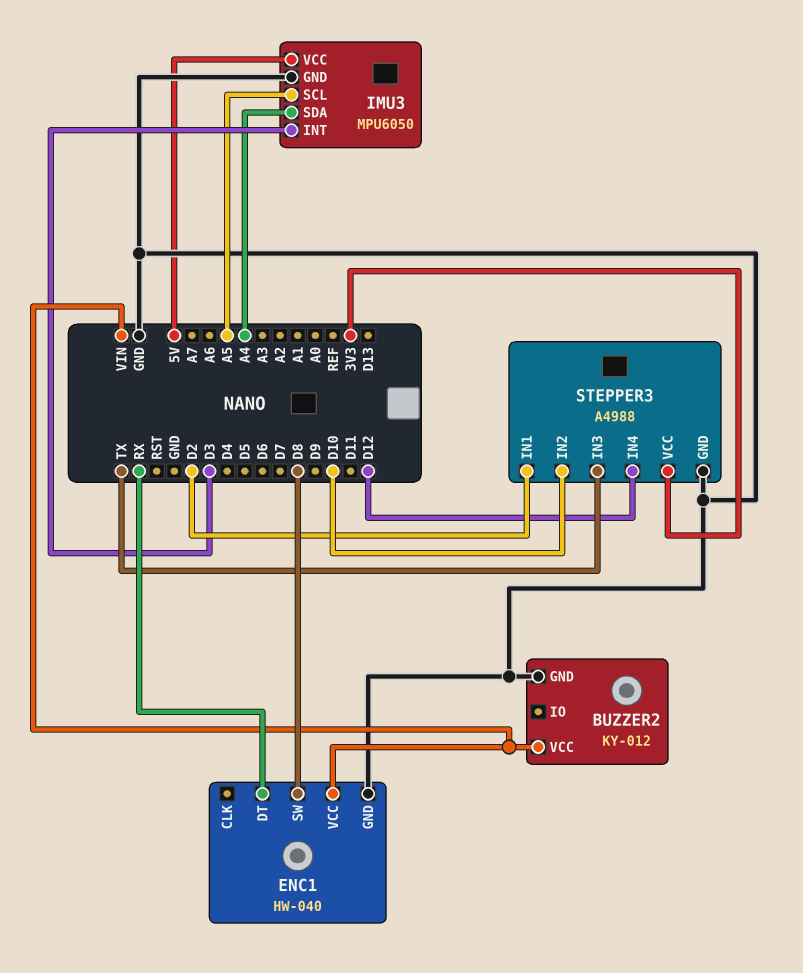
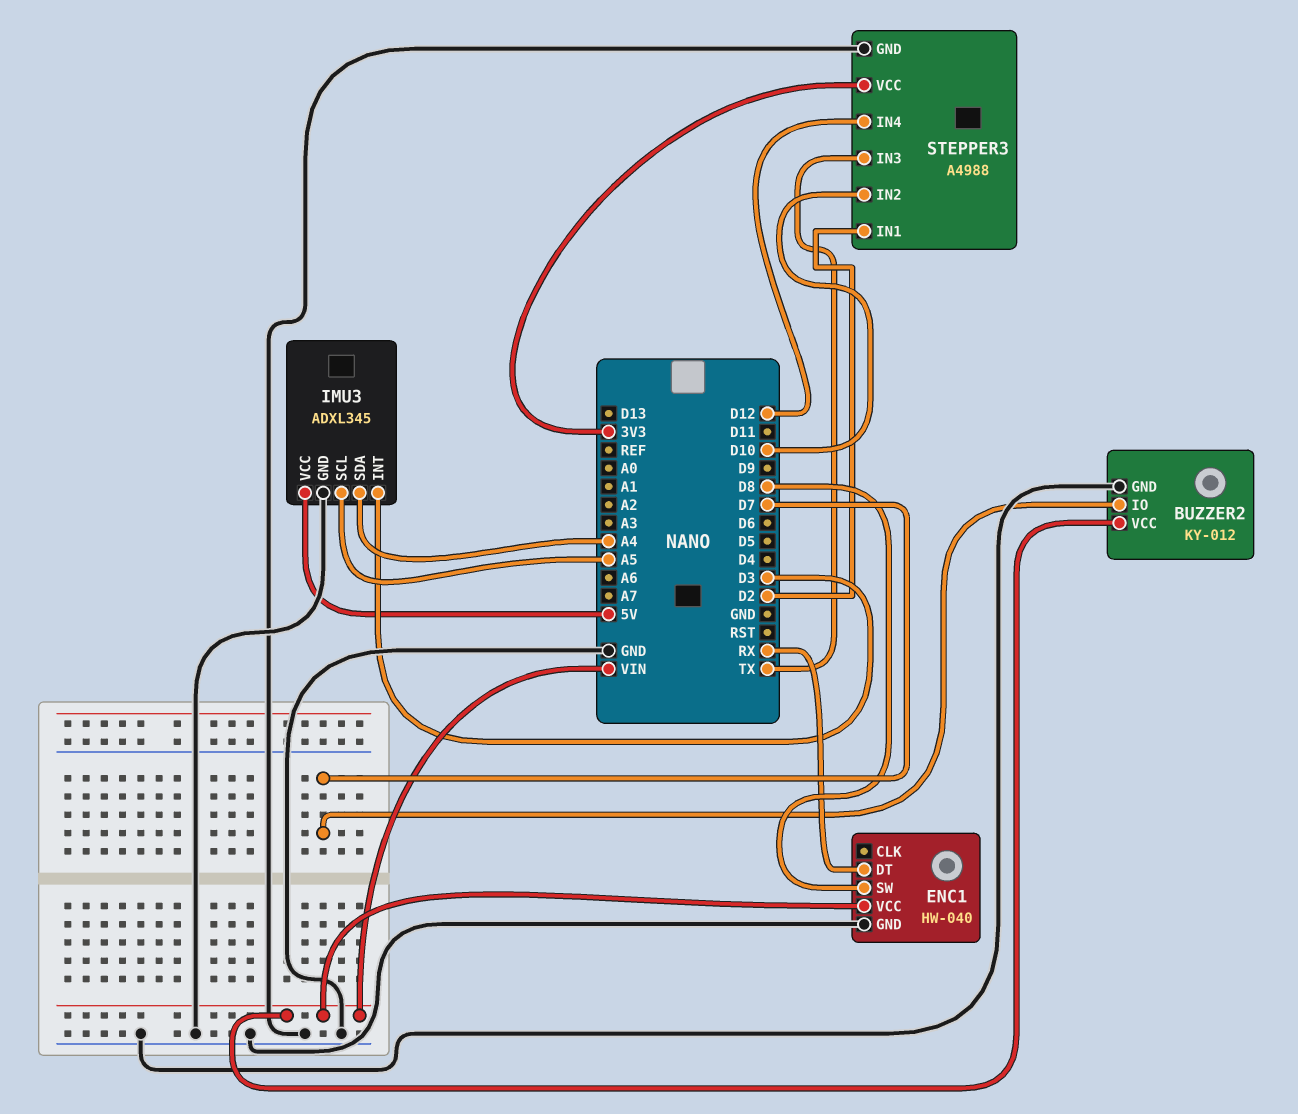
BUZZER2 pin IO: none -> D7
IMU3: MPU6050 -> ADXL345

